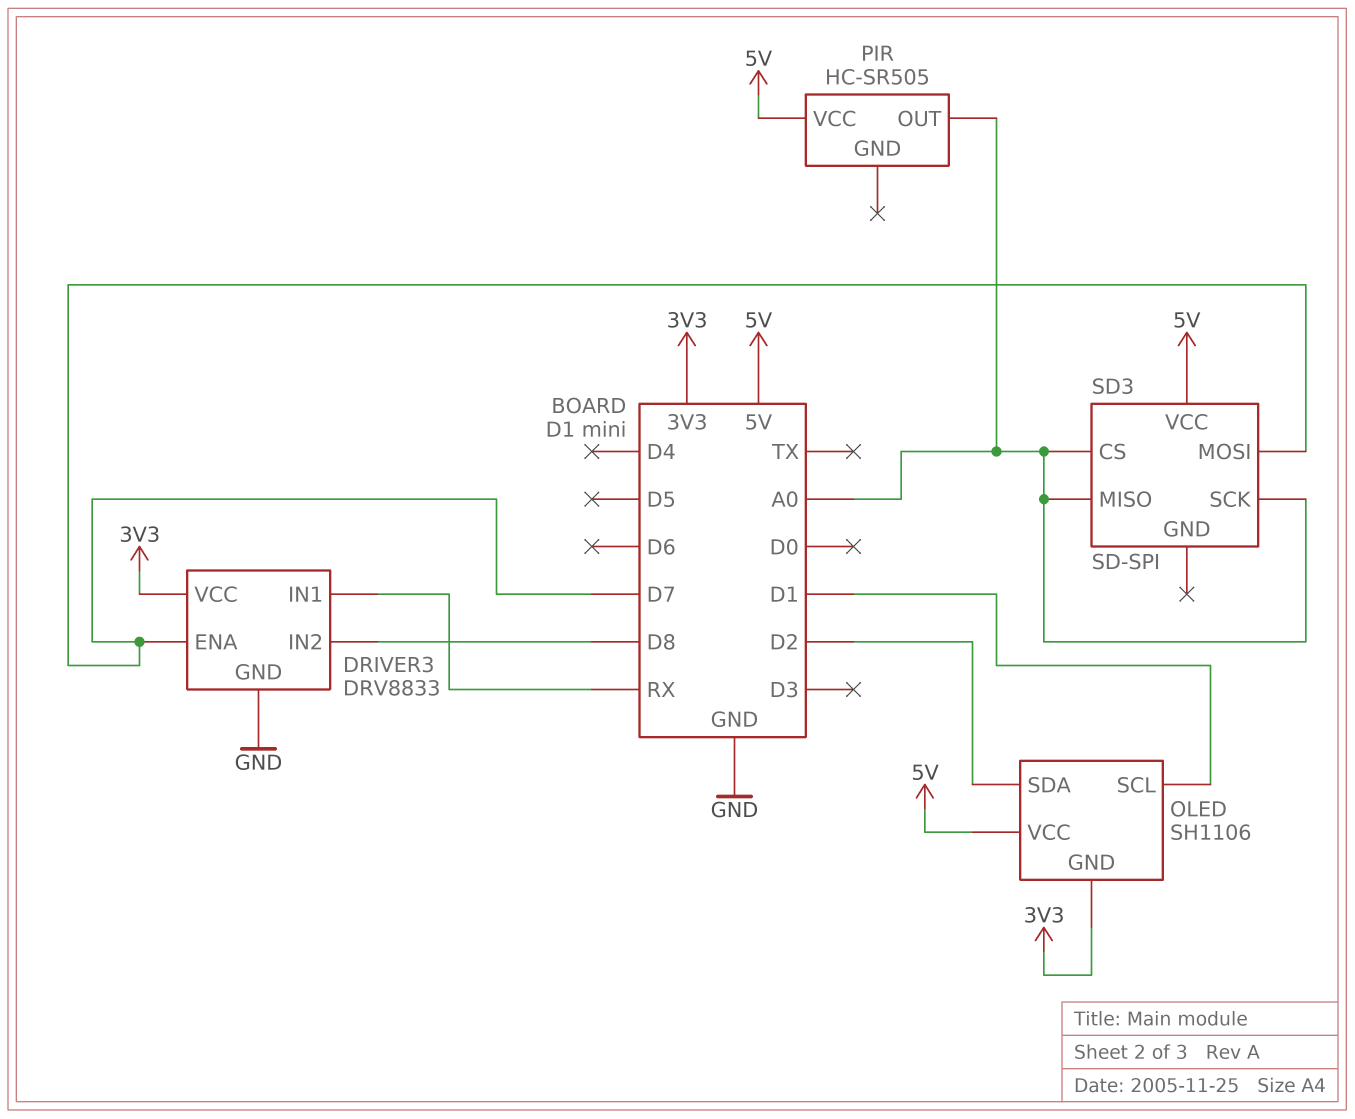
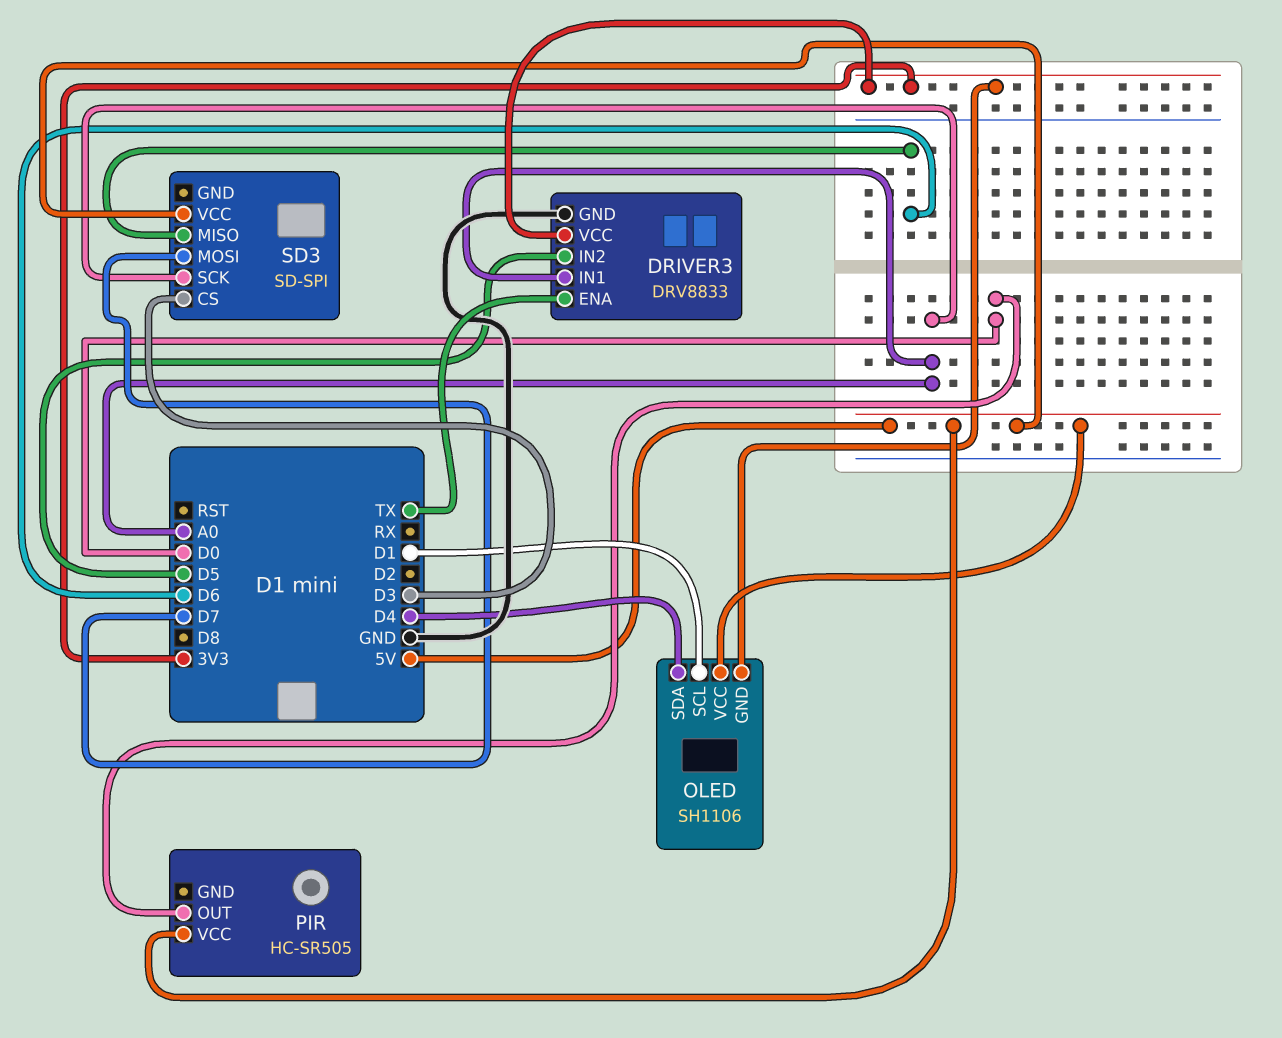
DRIVER3 pin ENA: D7 -> TX
DRIVER3 pin IN1: RX -> A0
DRIVER3 pin IN2: D8 -> D5
OLED pin SDA: D2 -> D4
PIR pin OUT: A0 -> D0
SD3 pin CS: A0 -> D3
SD3 pin MISO: A0 -> D6

